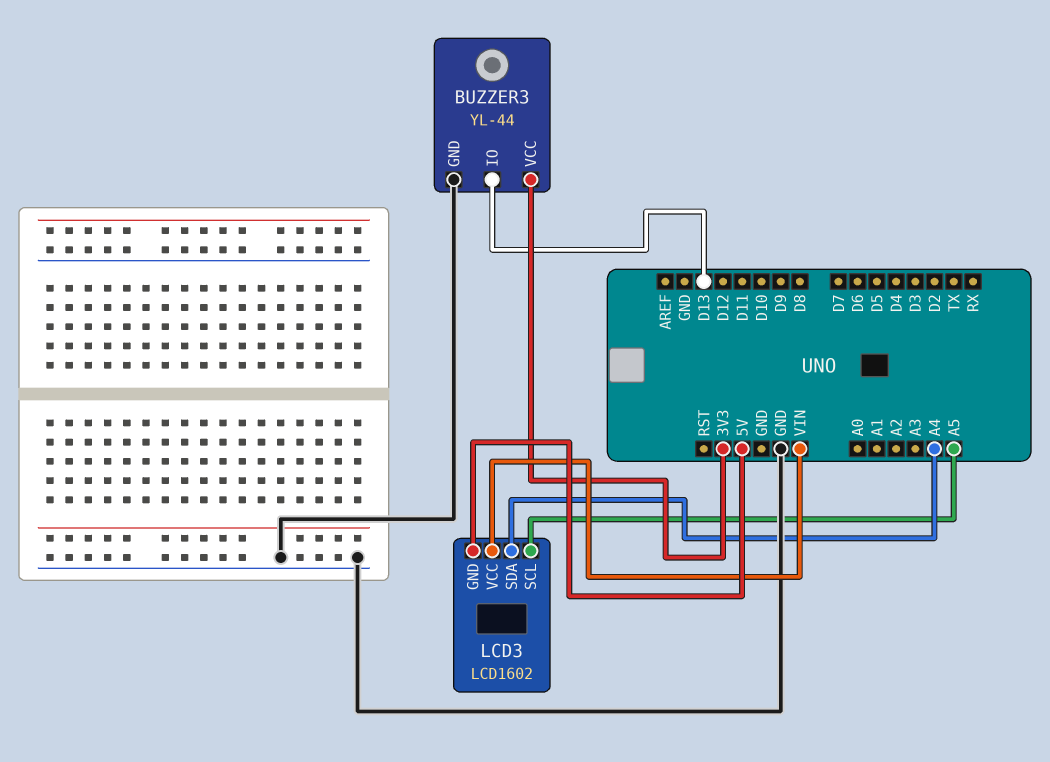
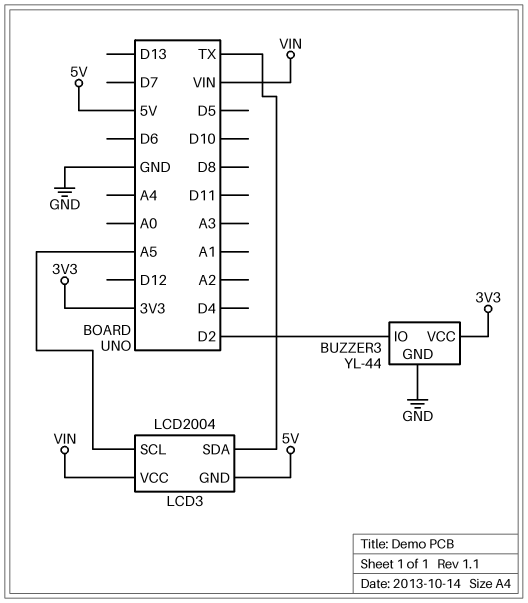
BUZZER3 pin IO: D13 -> D2
LCD3: LCD1602 -> LCD2004
LCD3 pin SDA: A4 -> TX

